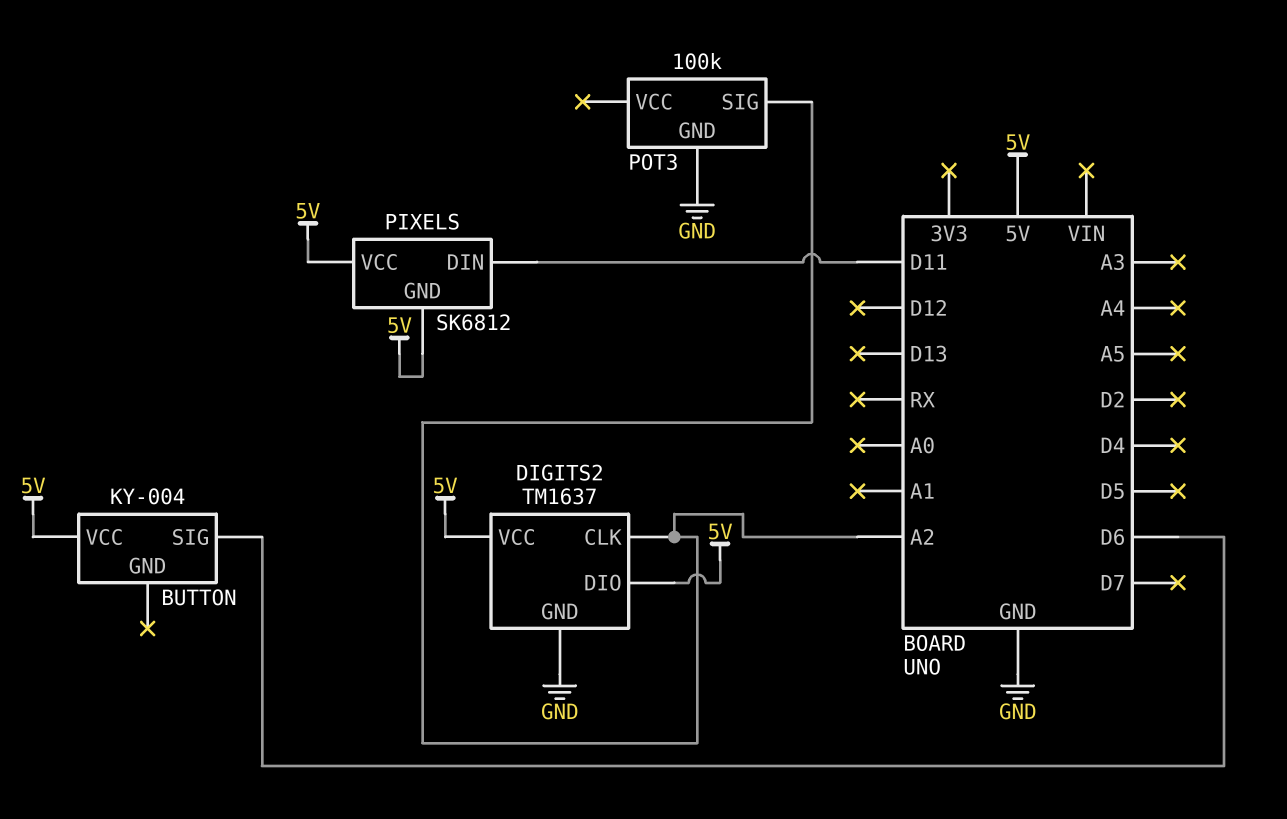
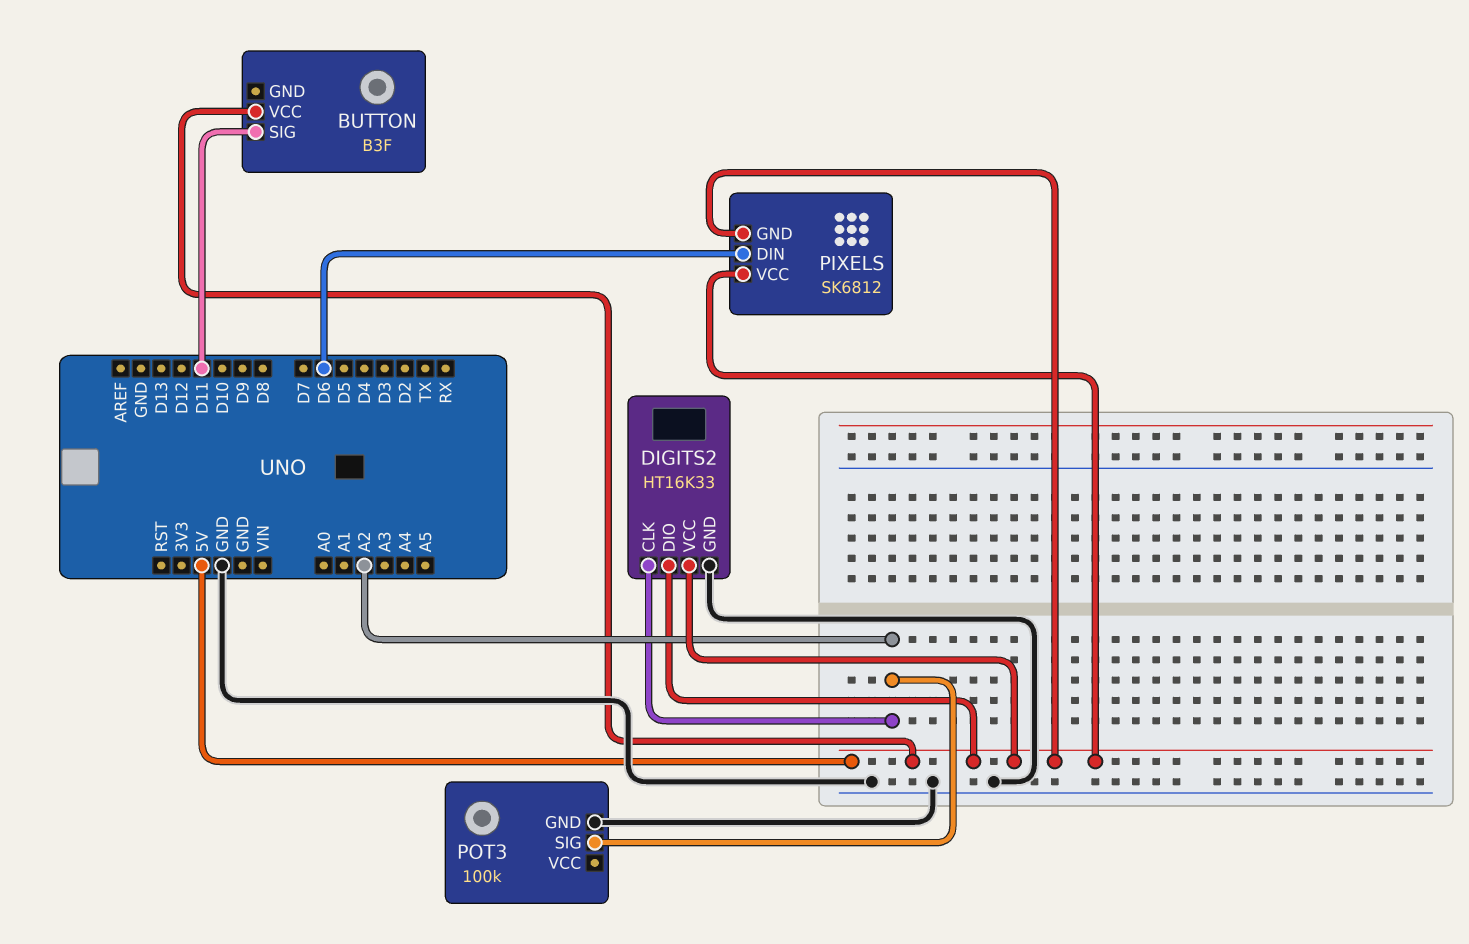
BUTTON: KY-004 -> B3F
BUTTON pin SIG: D6 -> D11
DIGITS2: TM1637 -> HT16K33
PIXELS pin DIN: D11 -> D6

